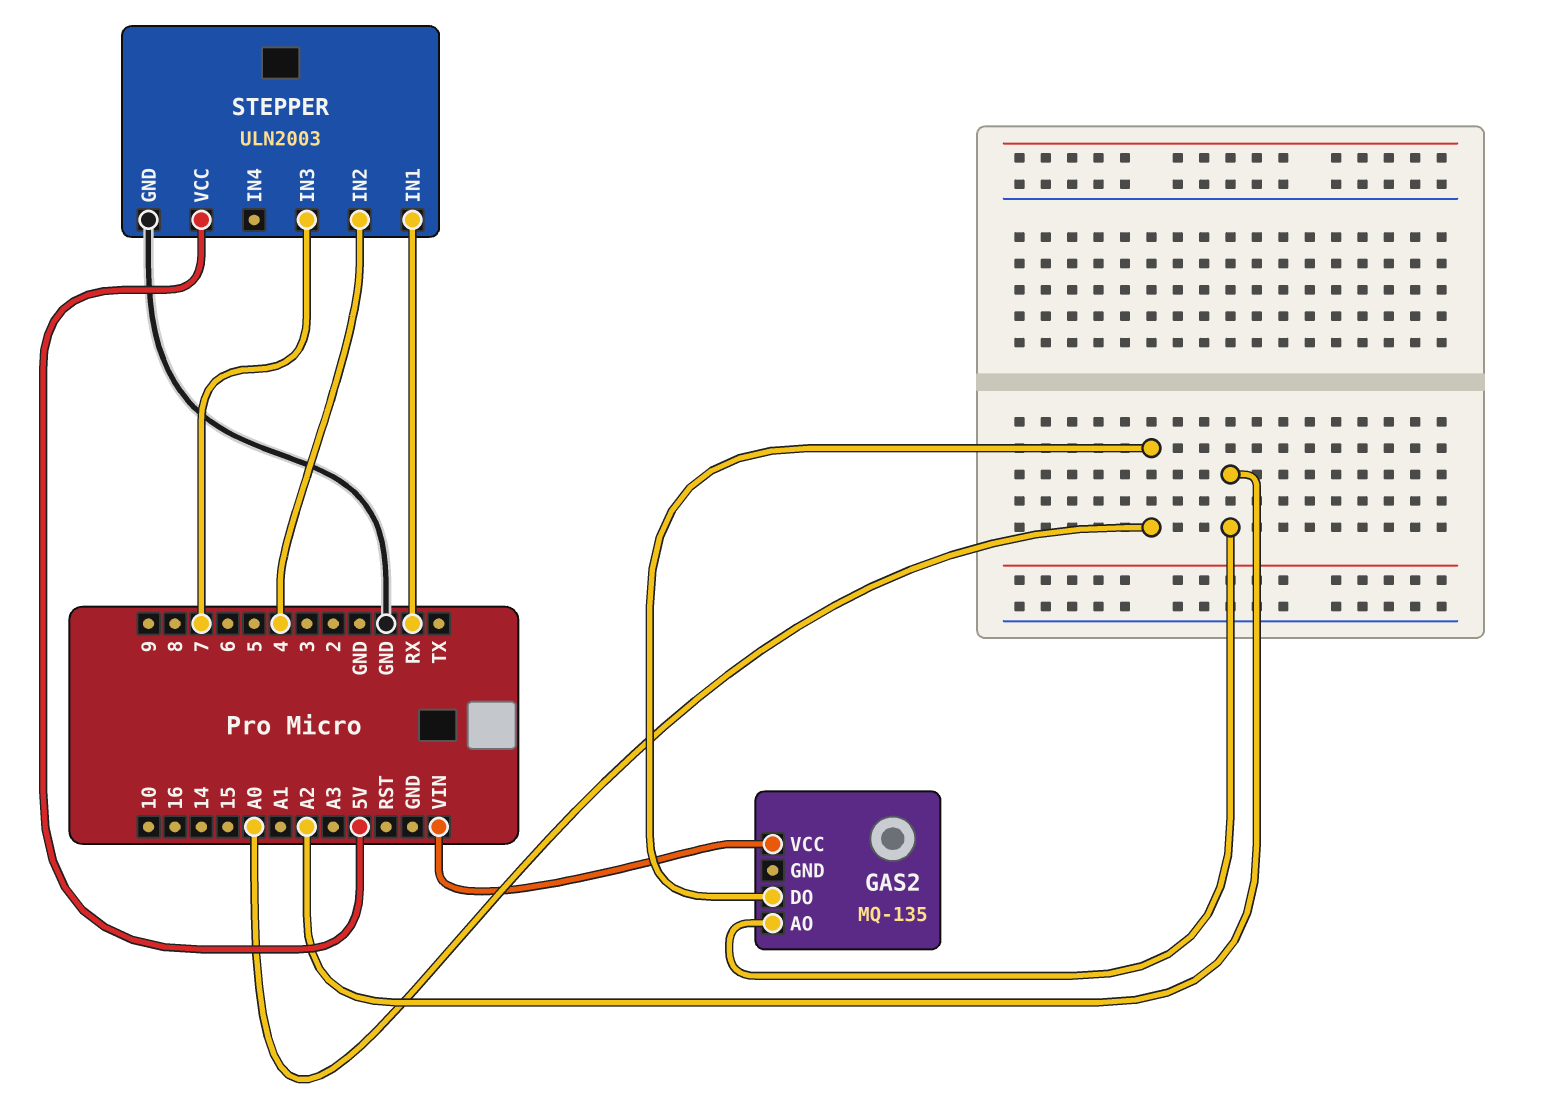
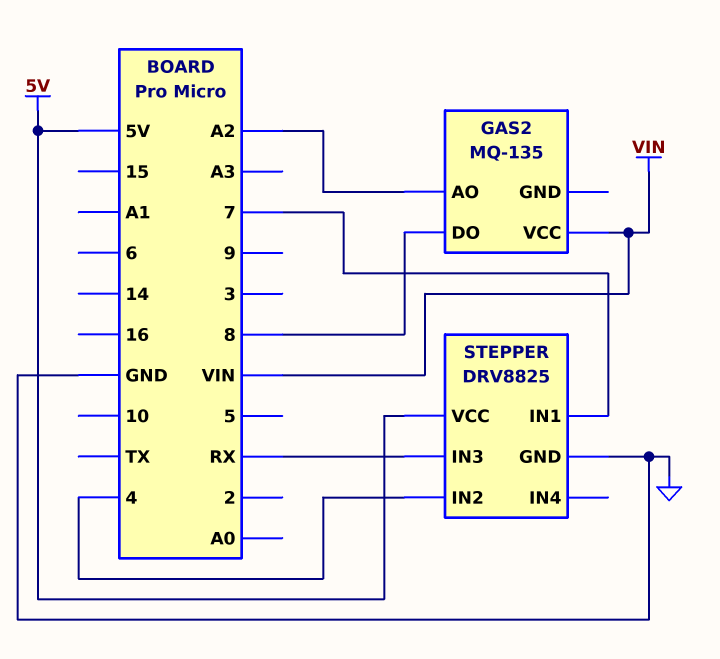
GAS2 pin DO: A0 -> 8
STEPPER: ULN2003 -> DRV8825
STEPPER pin IN1: RX -> 7
STEPPER pin IN3: 7 -> RX

